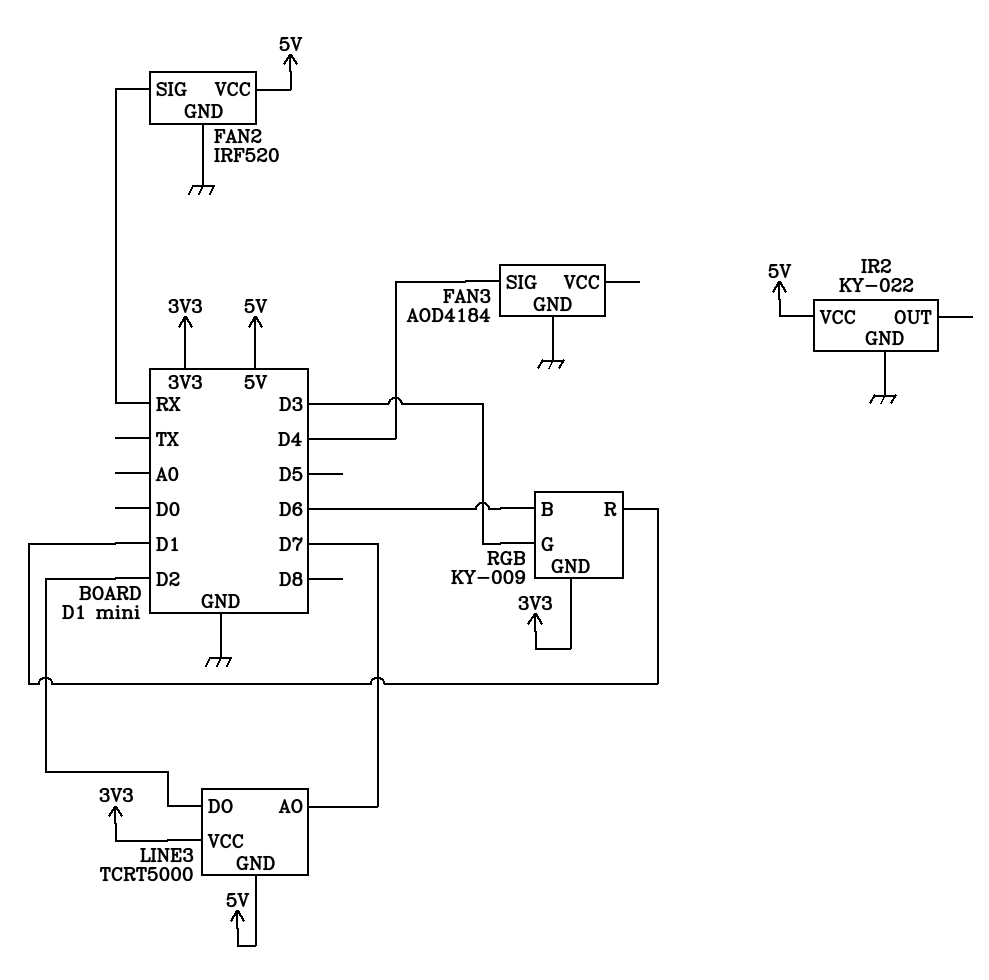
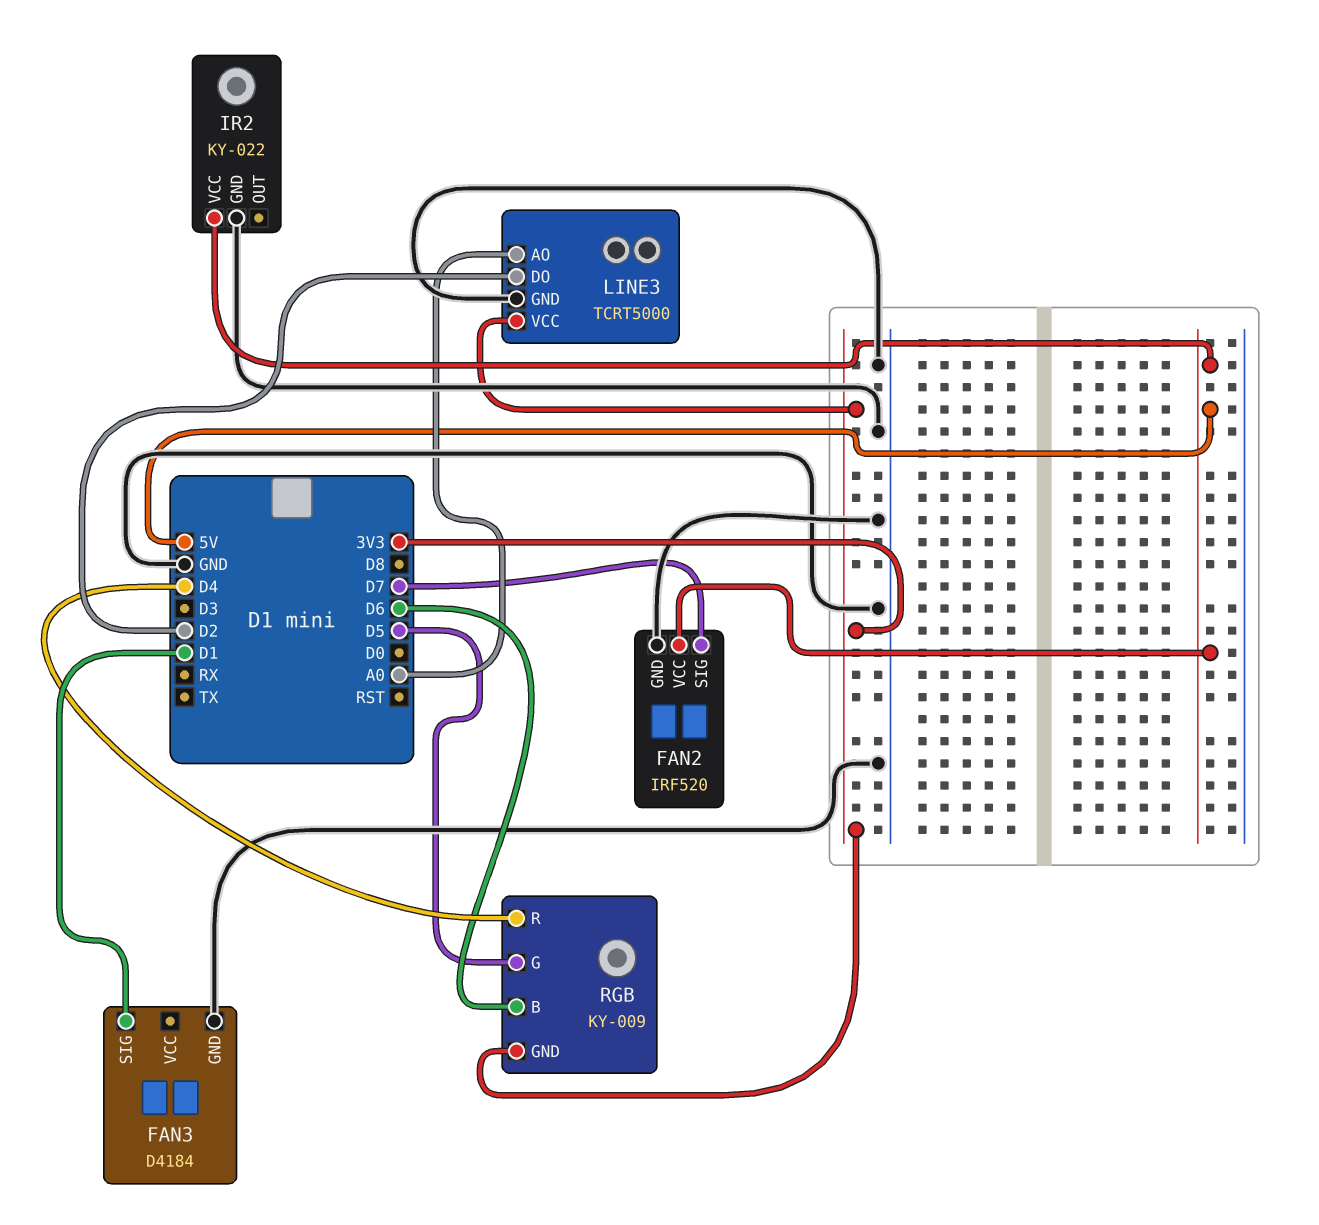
FAN2 pin SIG: RX -> D7
FAN3: AOD4184 -> D4184
FAN3 pin SIG: D4 -> D1
LINE3 pin AO: D7 -> A0
LINE3 pin GND: 5V -> GND
RGB pin G: D3 -> D5
RGB pin R: D1 -> D4

